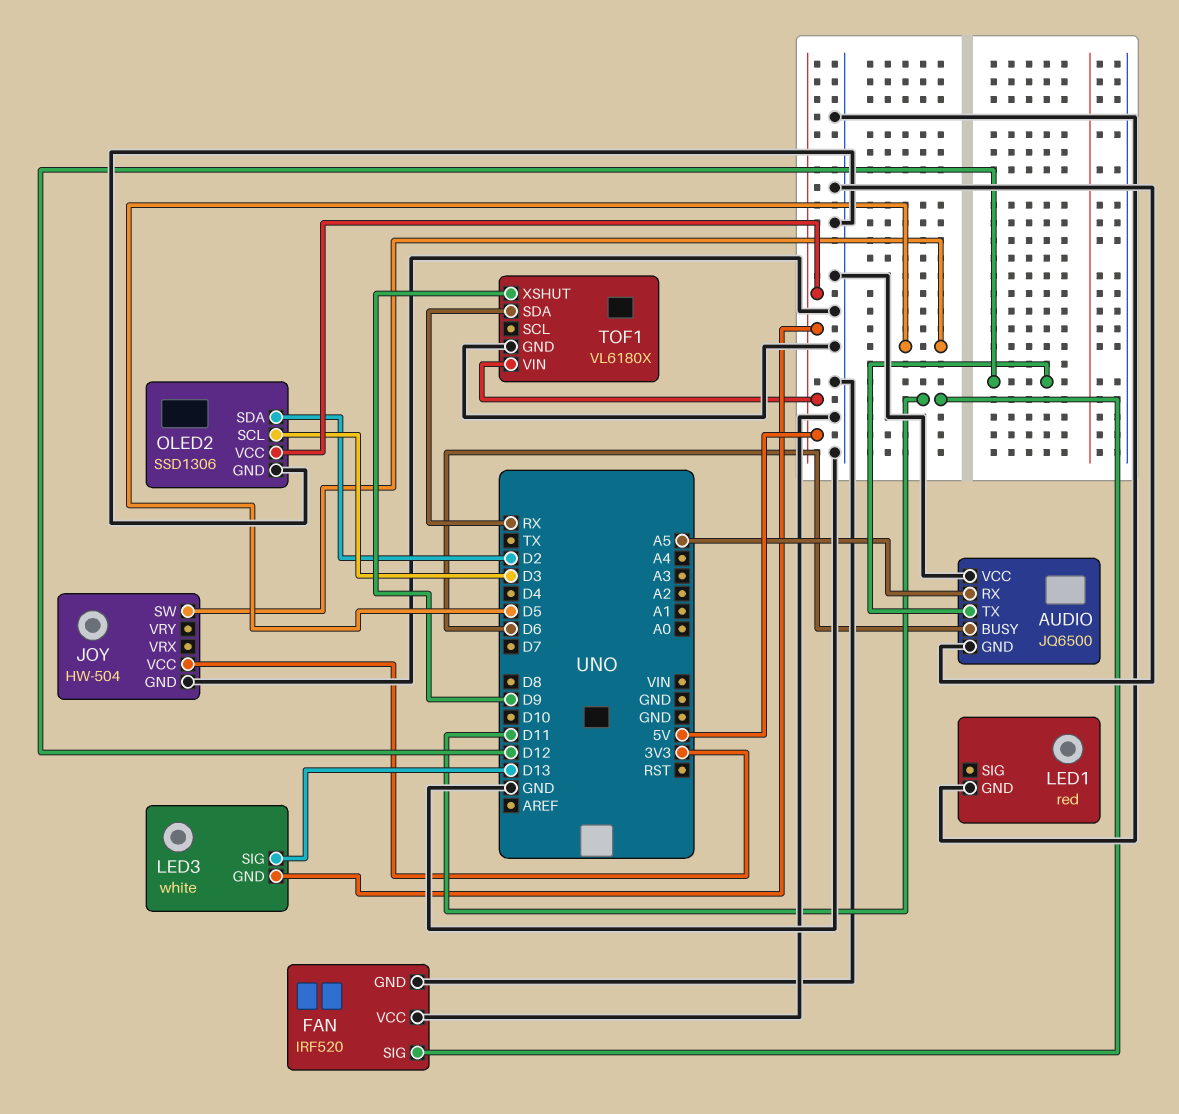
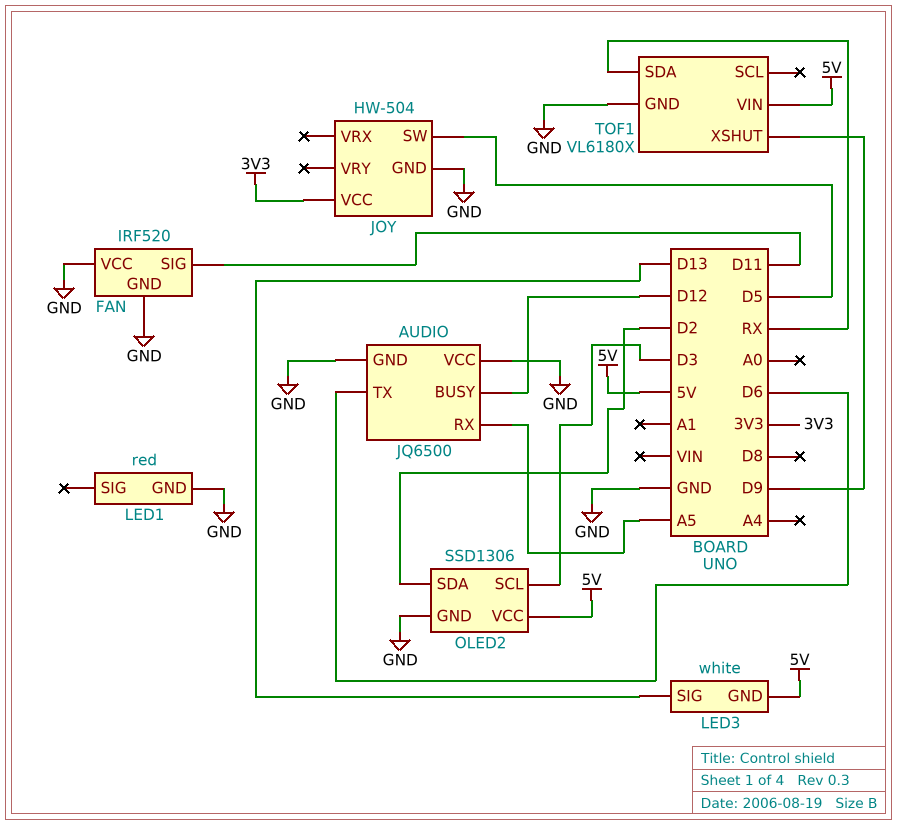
AUDIO pin BUSY: D6 -> D12
AUDIO pin TX: D12 -> D6

